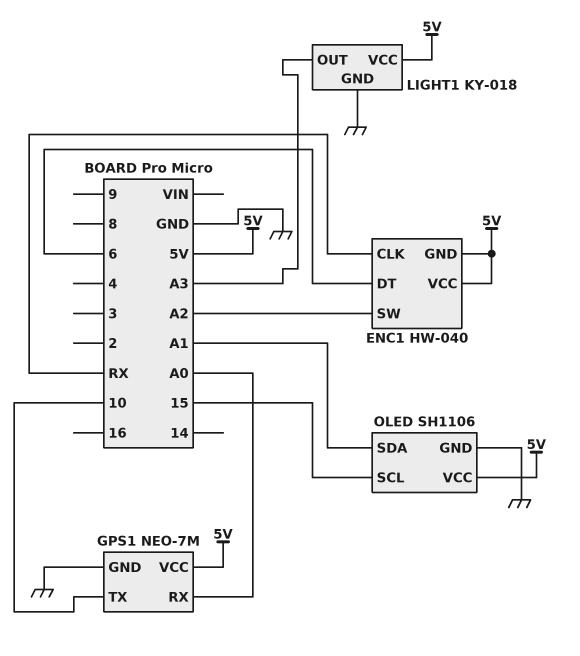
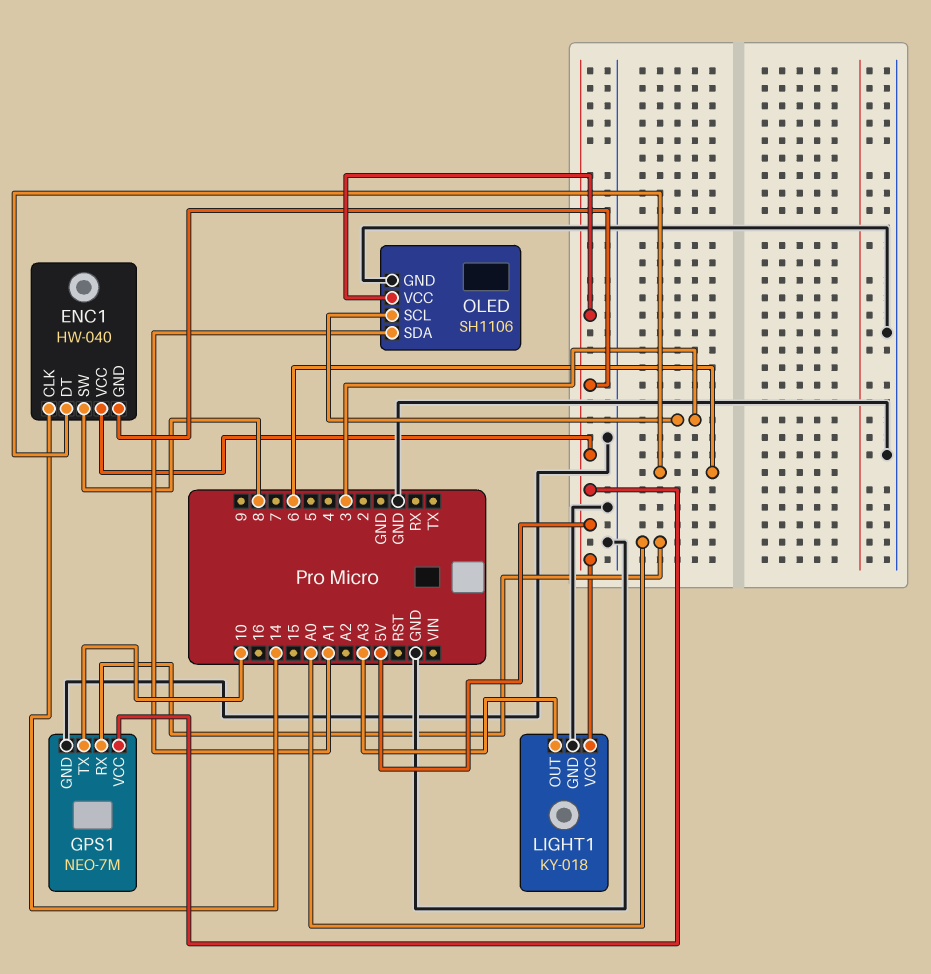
ENC1 pin CLK: RX -> 14
ENC1 pin SW: A2 -> 8
OLED pin SCL: 15 -> 3

